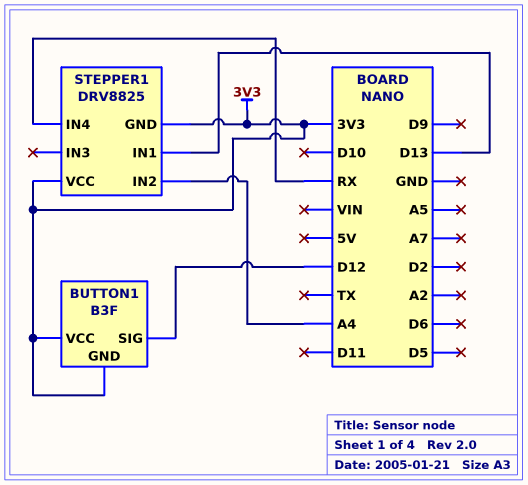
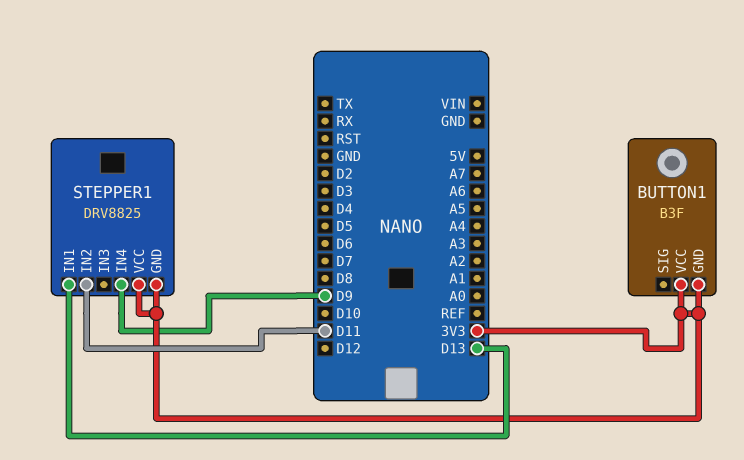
BUTTON1 pin SIG: D12 -> none
STEPPER1 pin IN2: A4 -> D11
STEPPER1 pin IN4: RX -> D9

